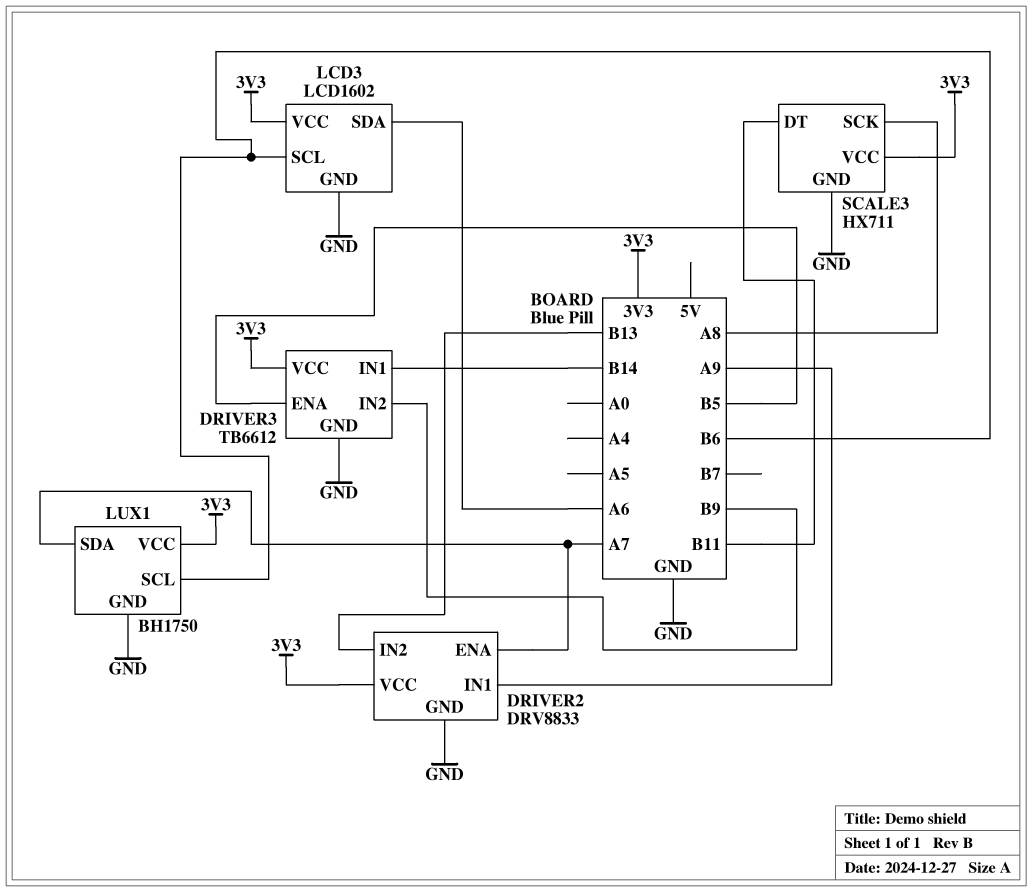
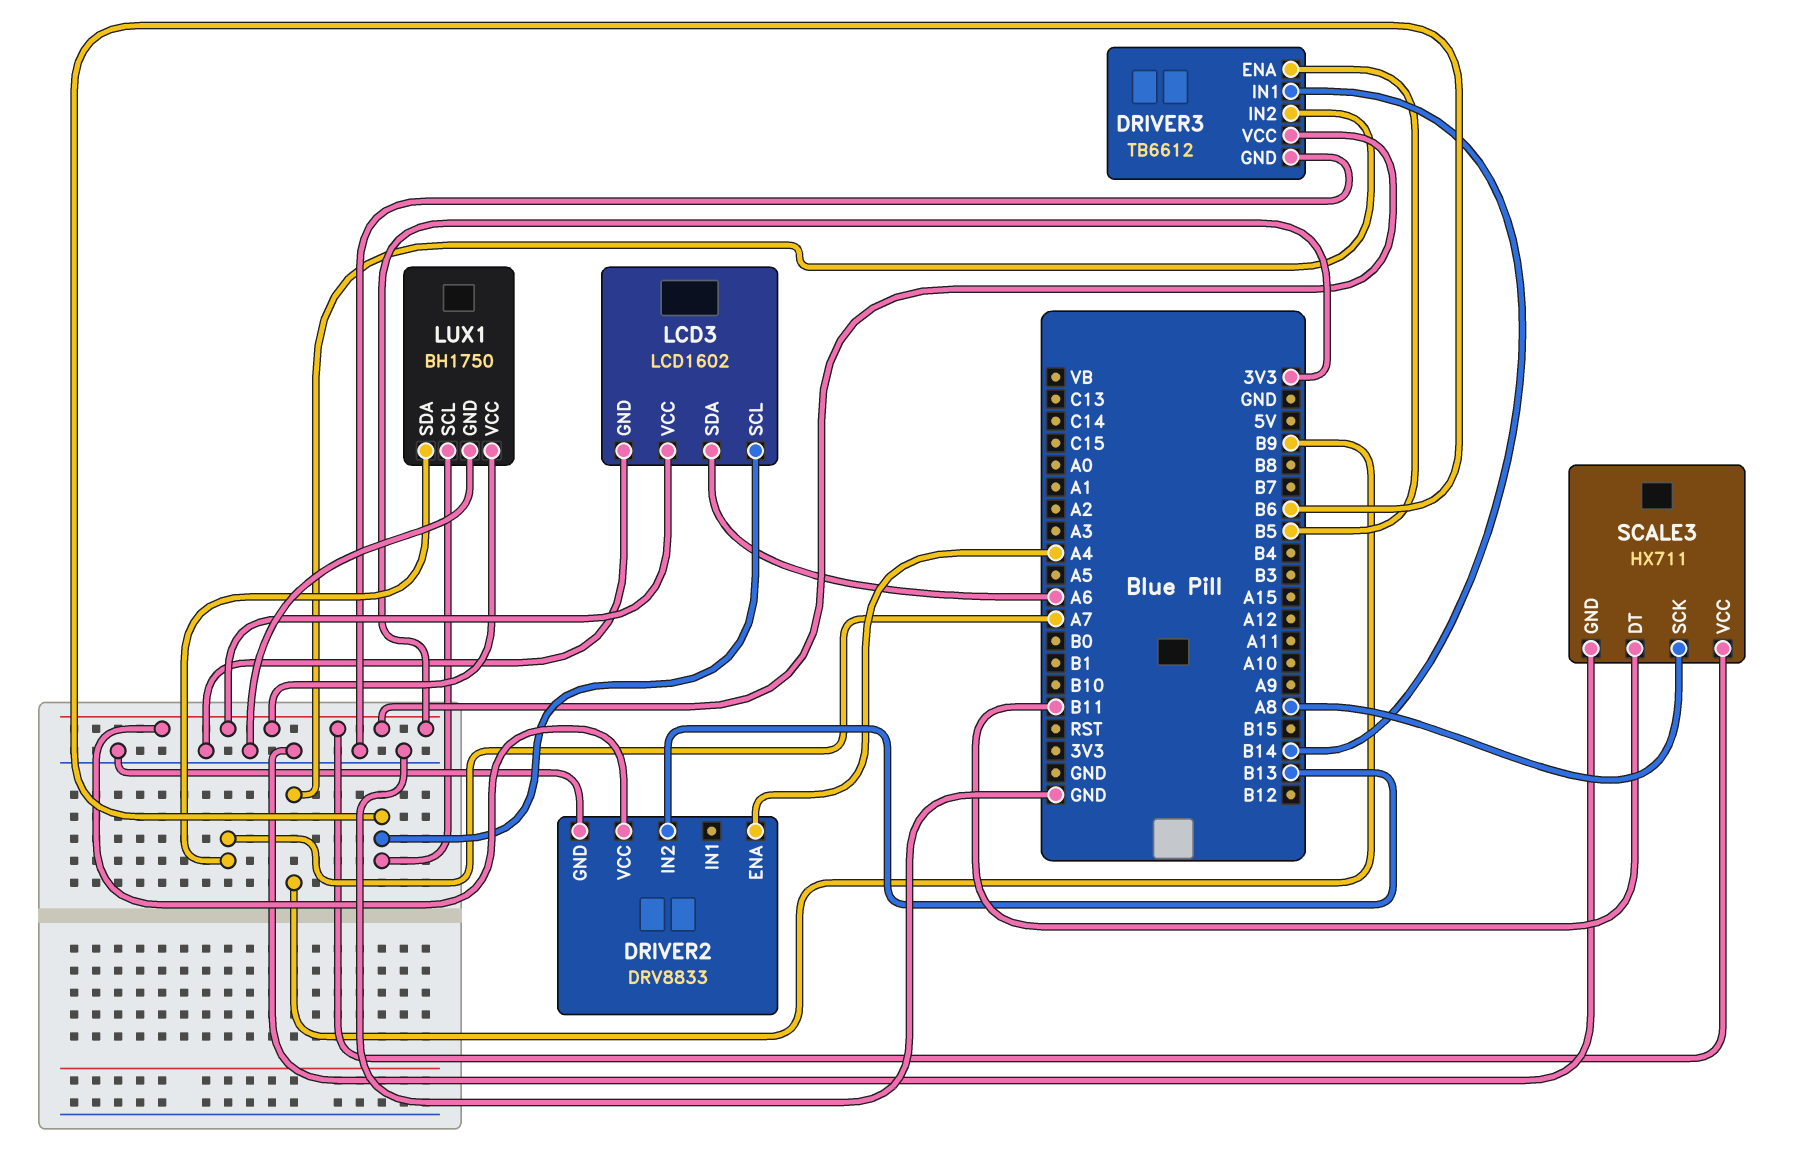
DRIVER2 pin ENA: A7 -> A4
DRIVER2 pin IN1: A9 -> none

